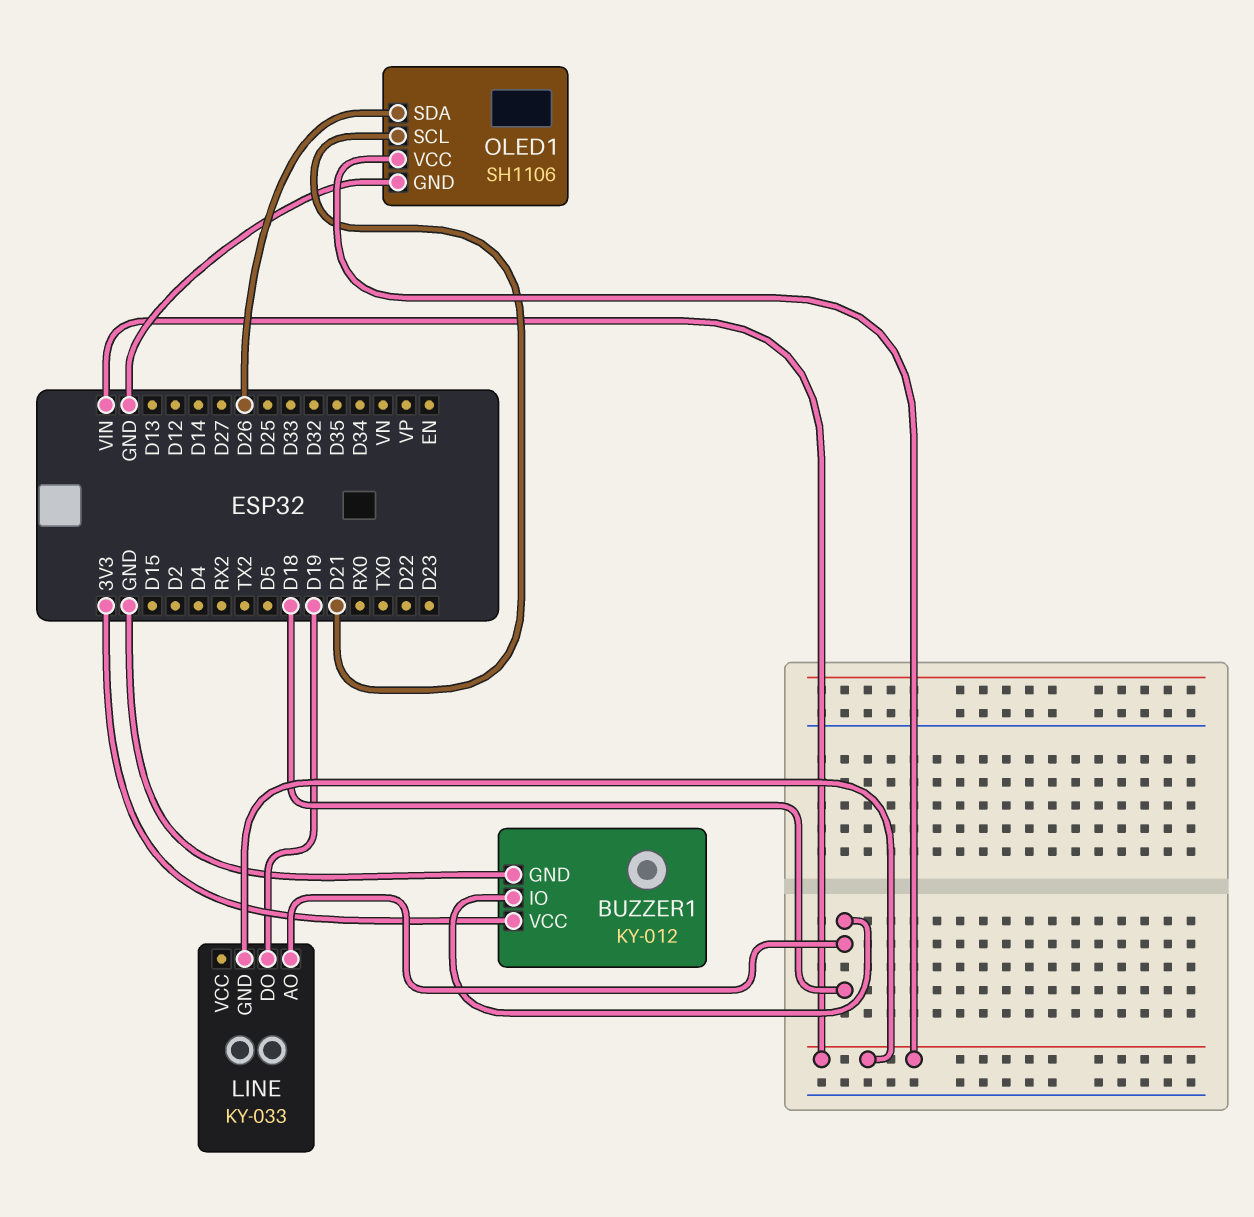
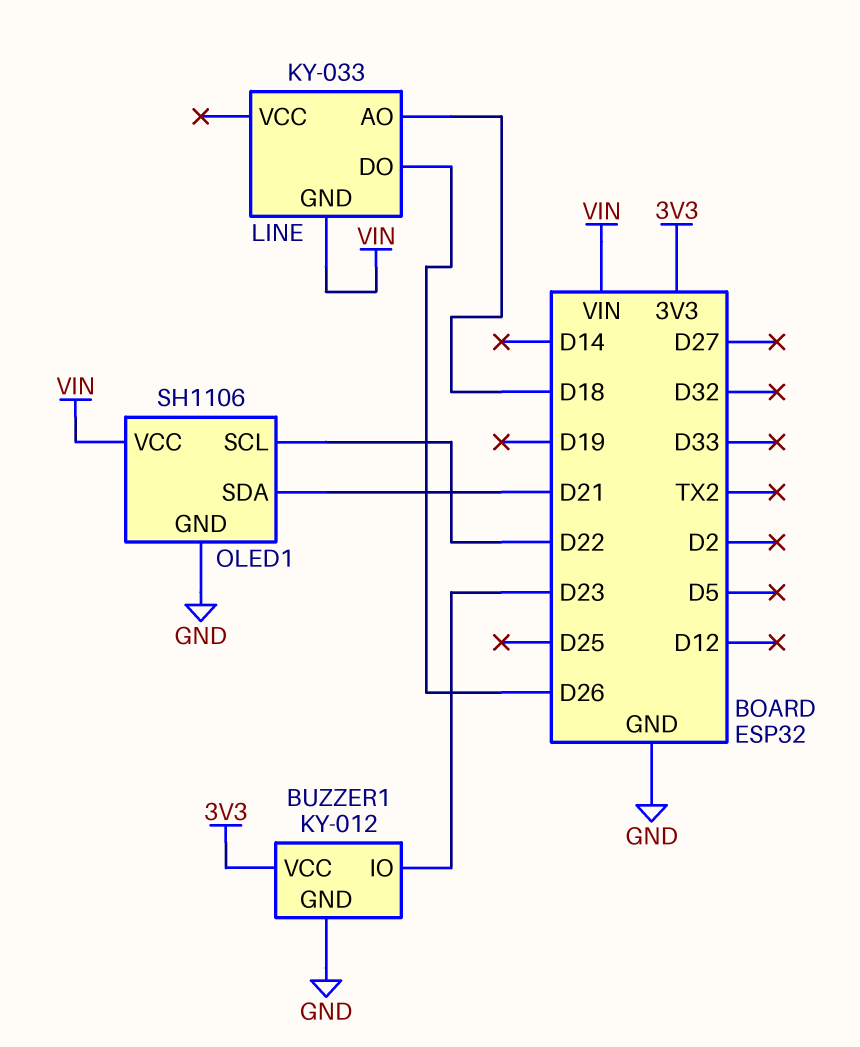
BUZZER1 pin IO: D18 -> D23
LINE pin DO: D19 -> D26
OLED1 pin SCL: D21 -> D22
OLED1 pin SDA: D26 -> D21

